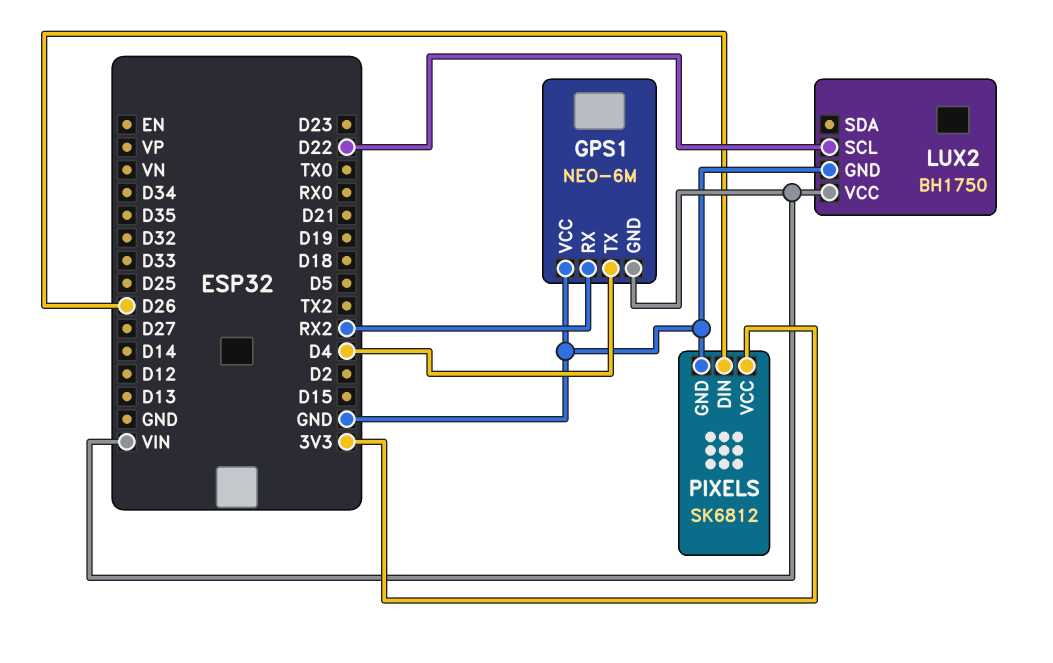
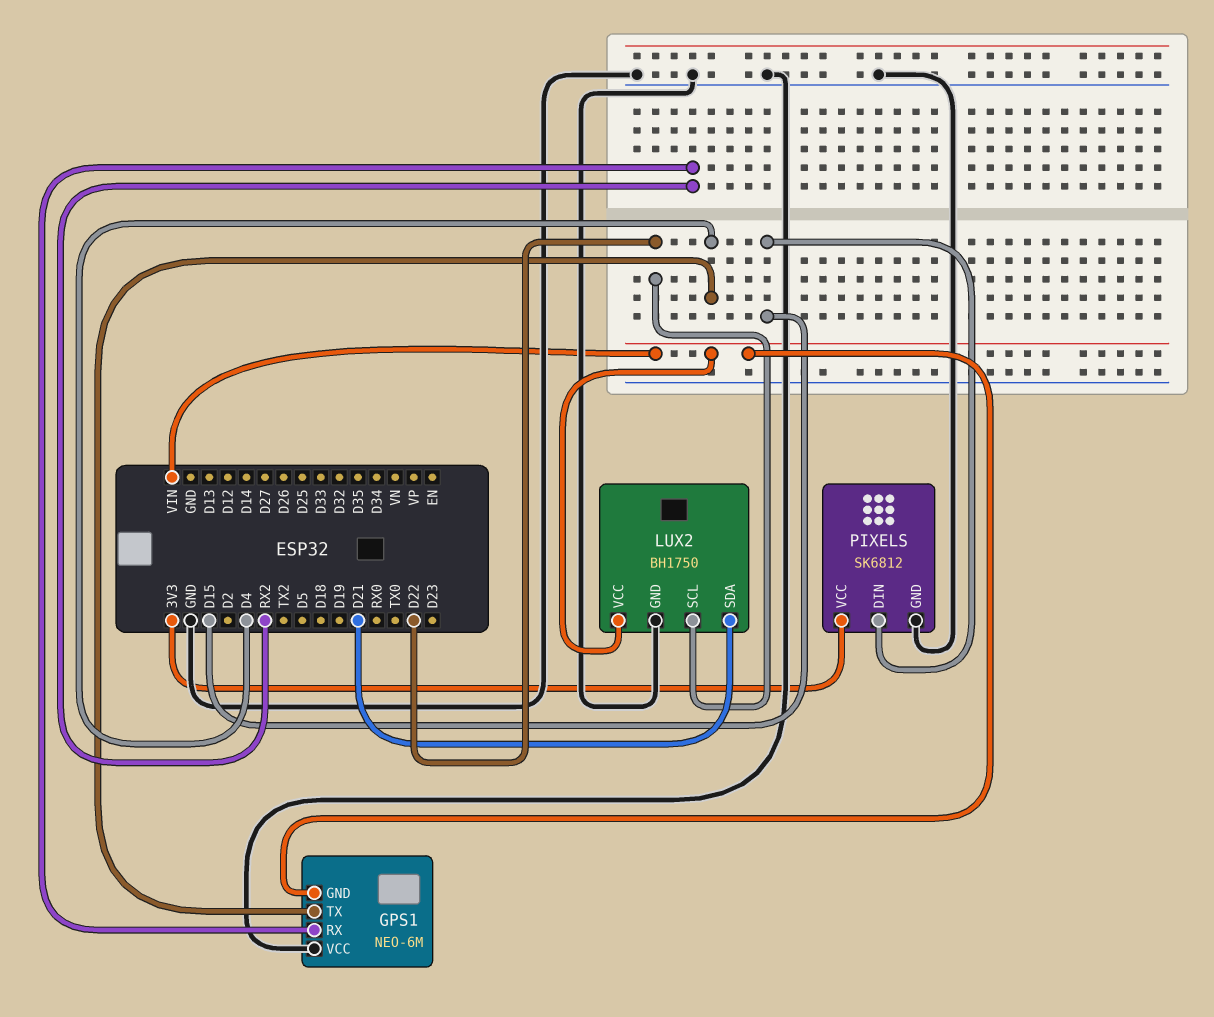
LUX2 pin SDA: none -> D21
PIXELS pin DIN: D26 -> D15

